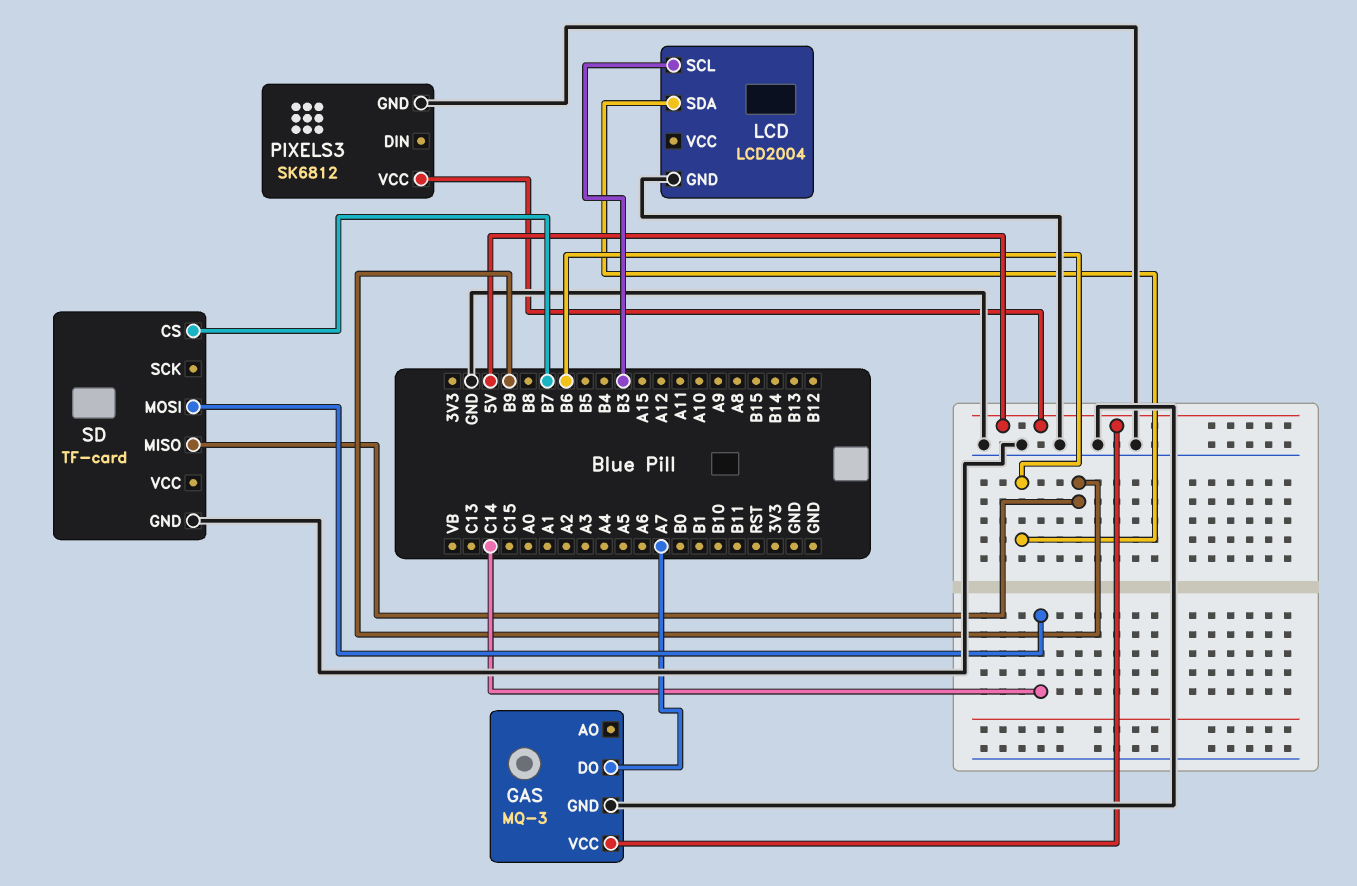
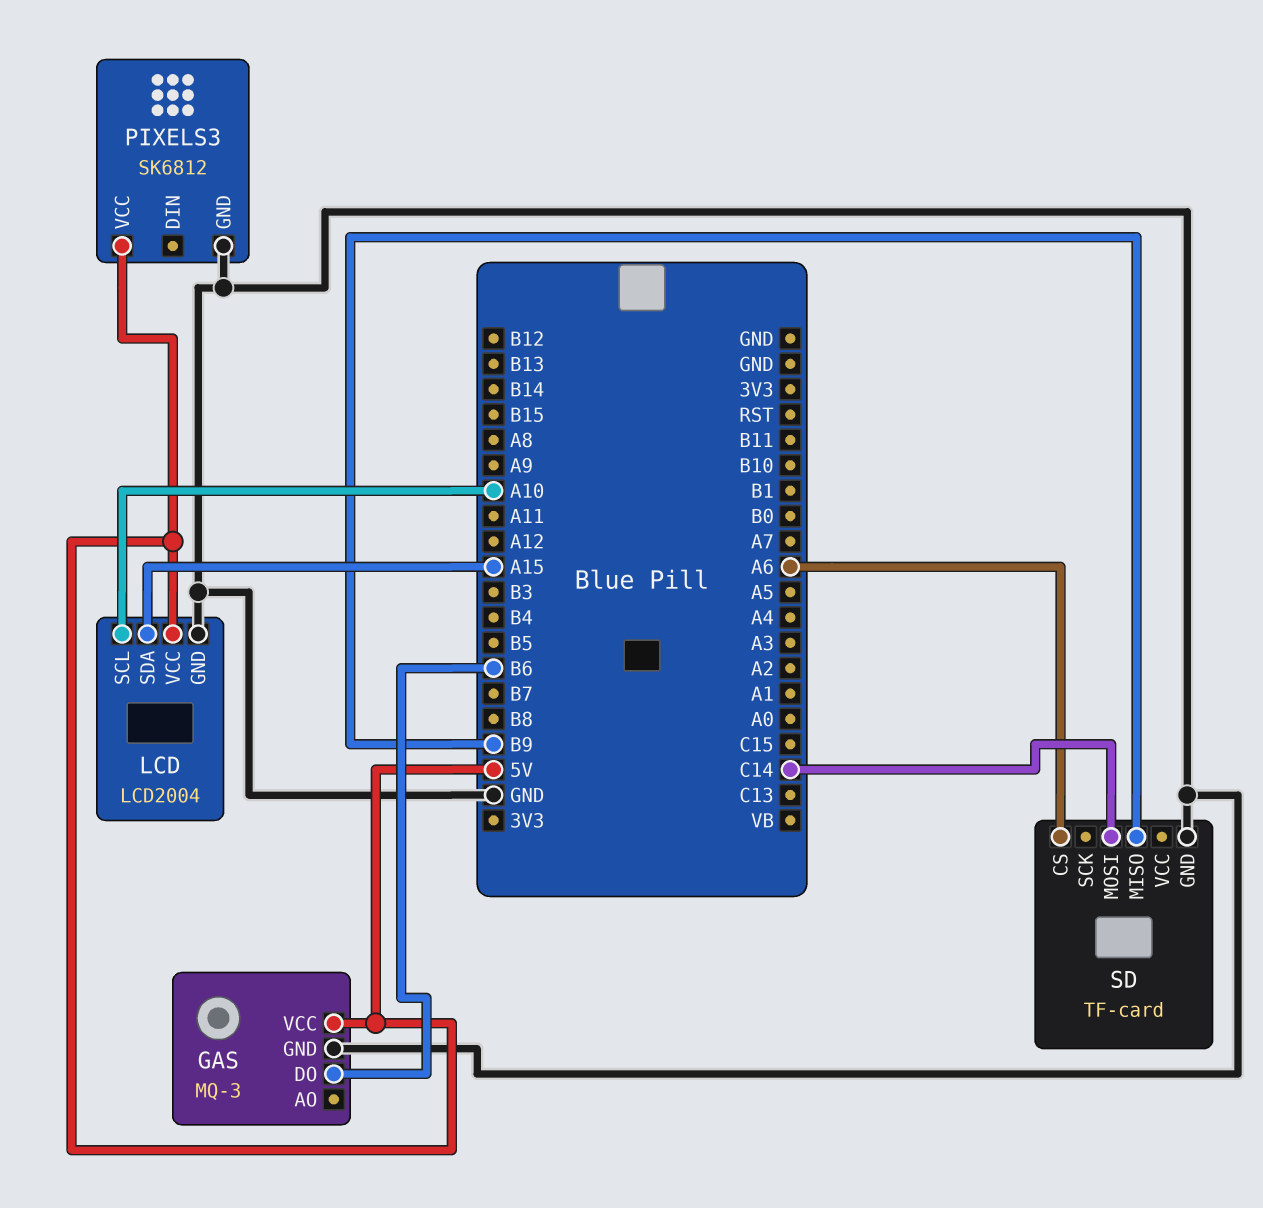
GAS pin DO: A7 -> B6
LCD pin SCL: B3 -> A10
LCD pin SDA: B6 -> A15
LCD pin VCC: none -> 5V
SD pin CS: B7 -> A6

